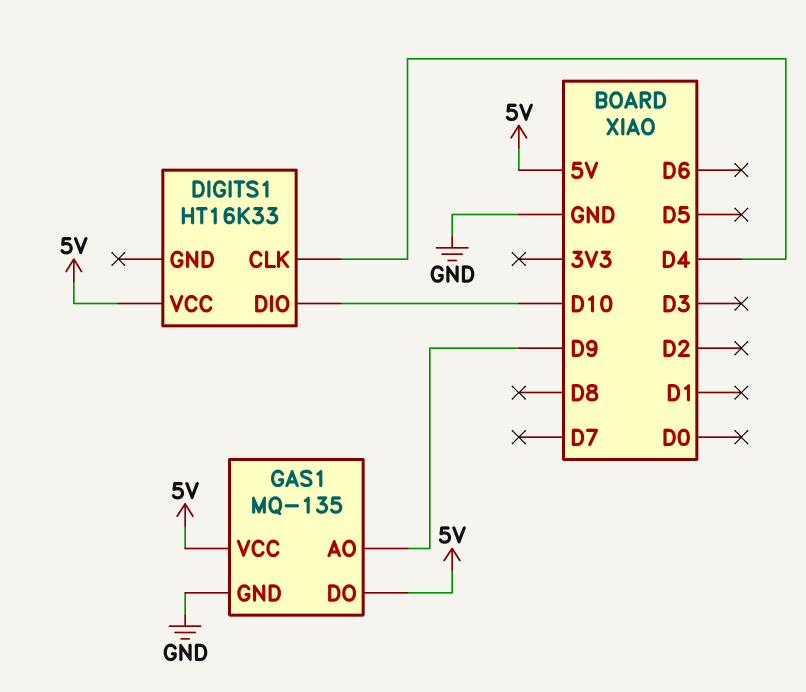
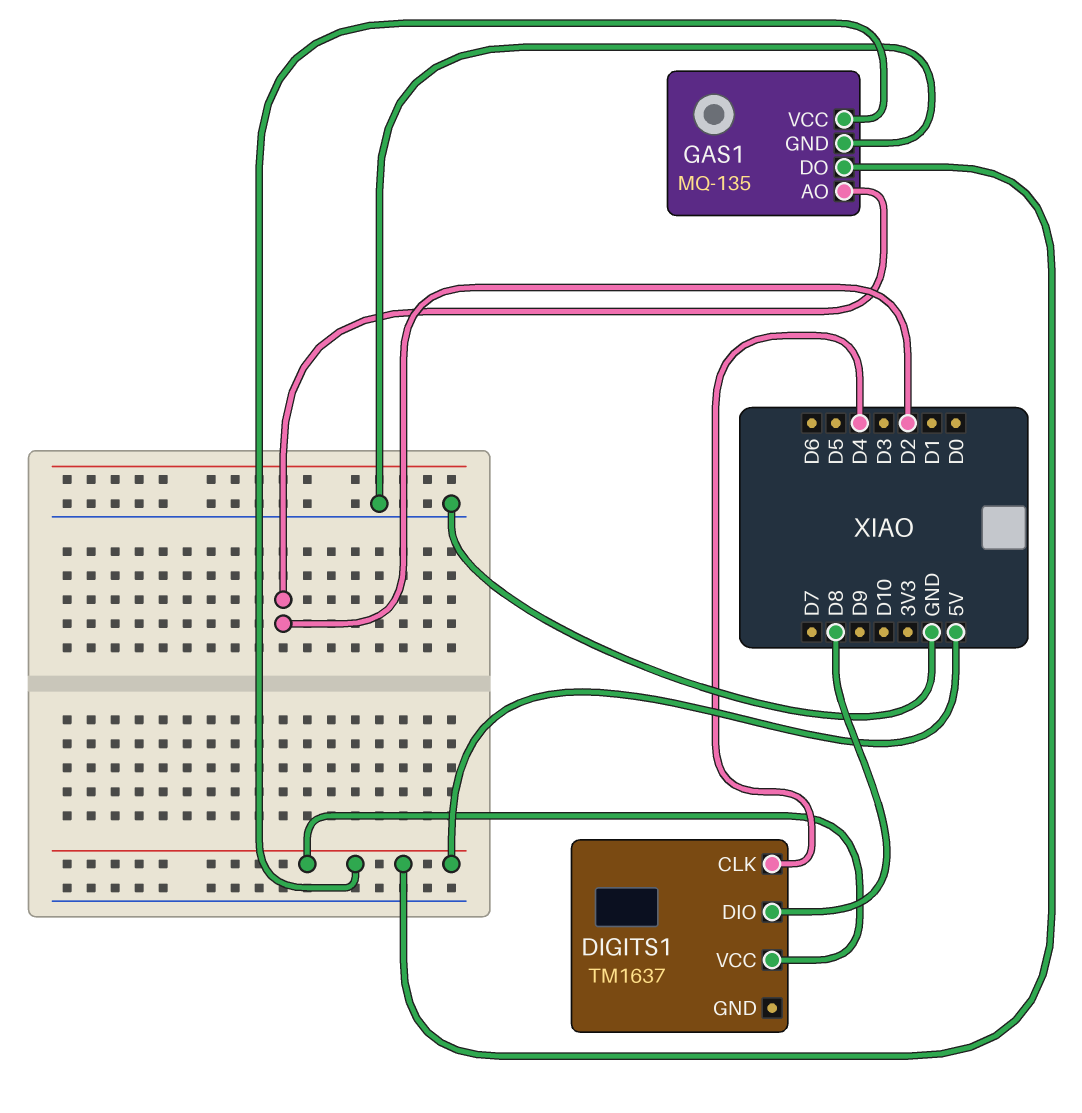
DIGITS1: HT16K33 -> TM1637
DIGITS1 pin DIO: D10 -> D8
GAS1 pin AO: D9 -> D2

